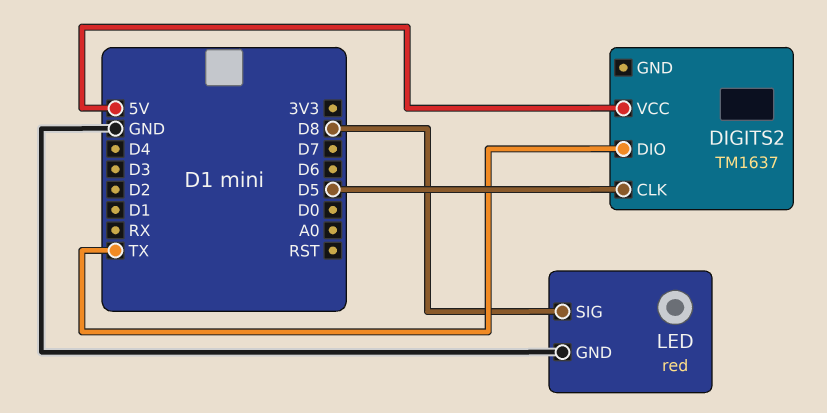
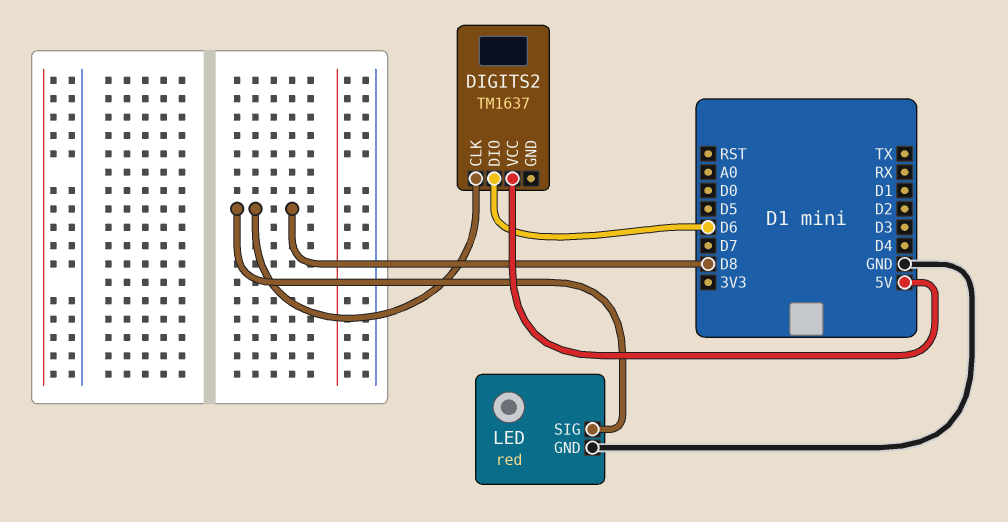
DIGITS2 pin CLK: D5 -> D8
DIGITS2 pin DIO: TX -> D6

